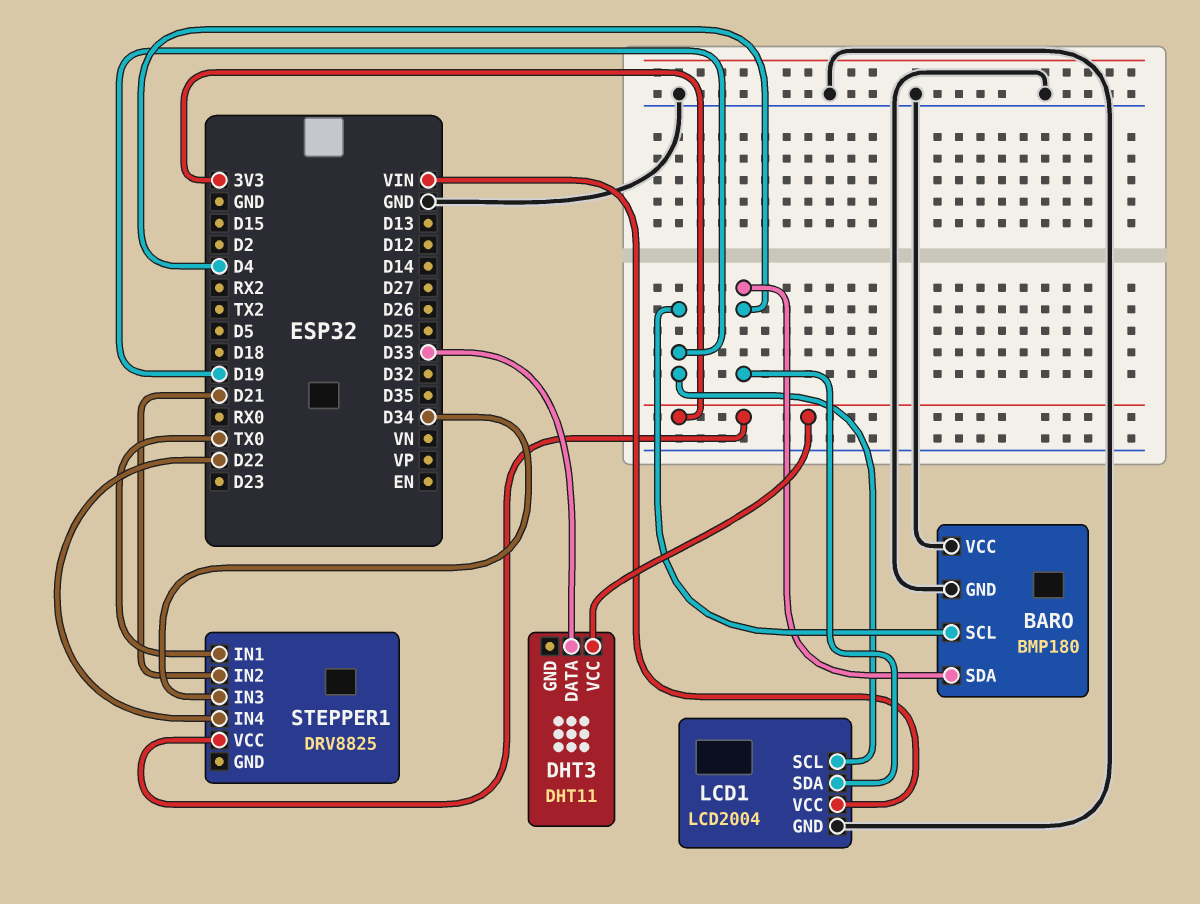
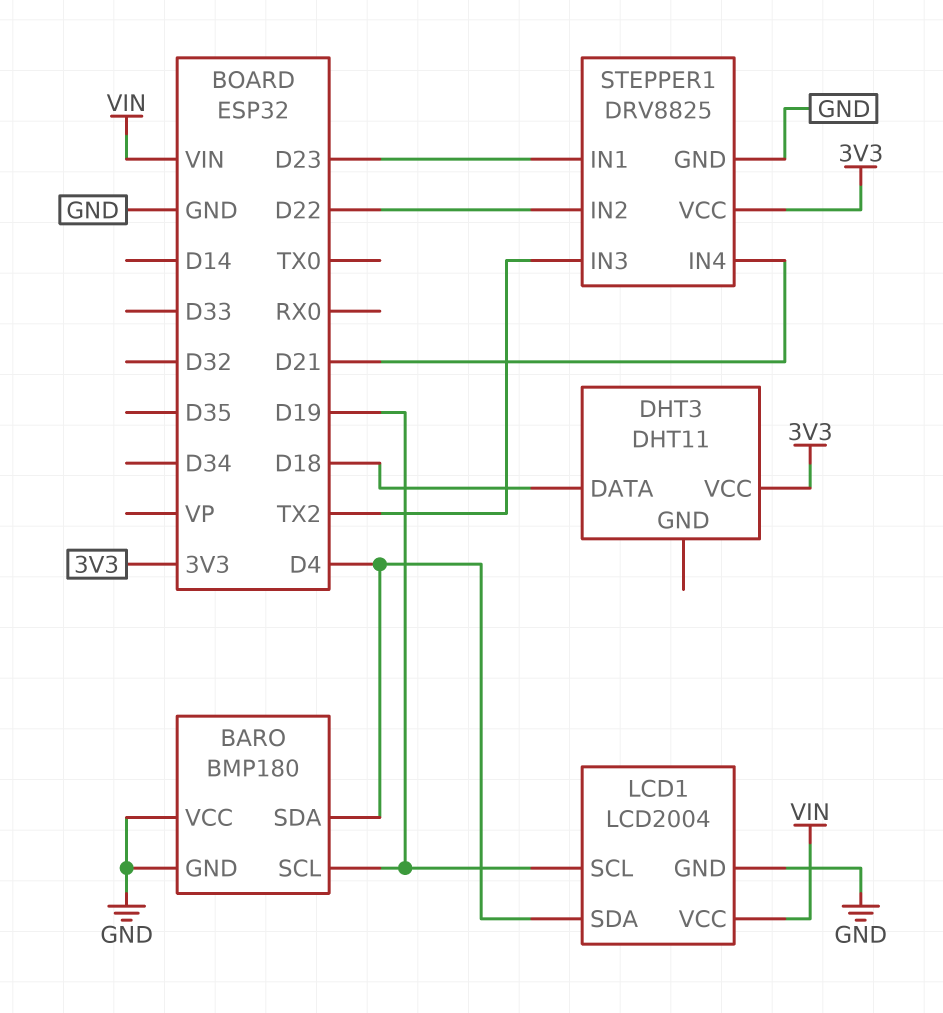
DHT3 pin DATA: D33 -> D18
STEPPER1 pin GND: none -> GND
STEPPER1 pin IN1: TX0 -> D23
STEPPER1 pin IN2: D21 -> D22
STEPPER1 pin IN3: D34 -> TX2
STEPPER1 pin IN4: D22 -> D21

